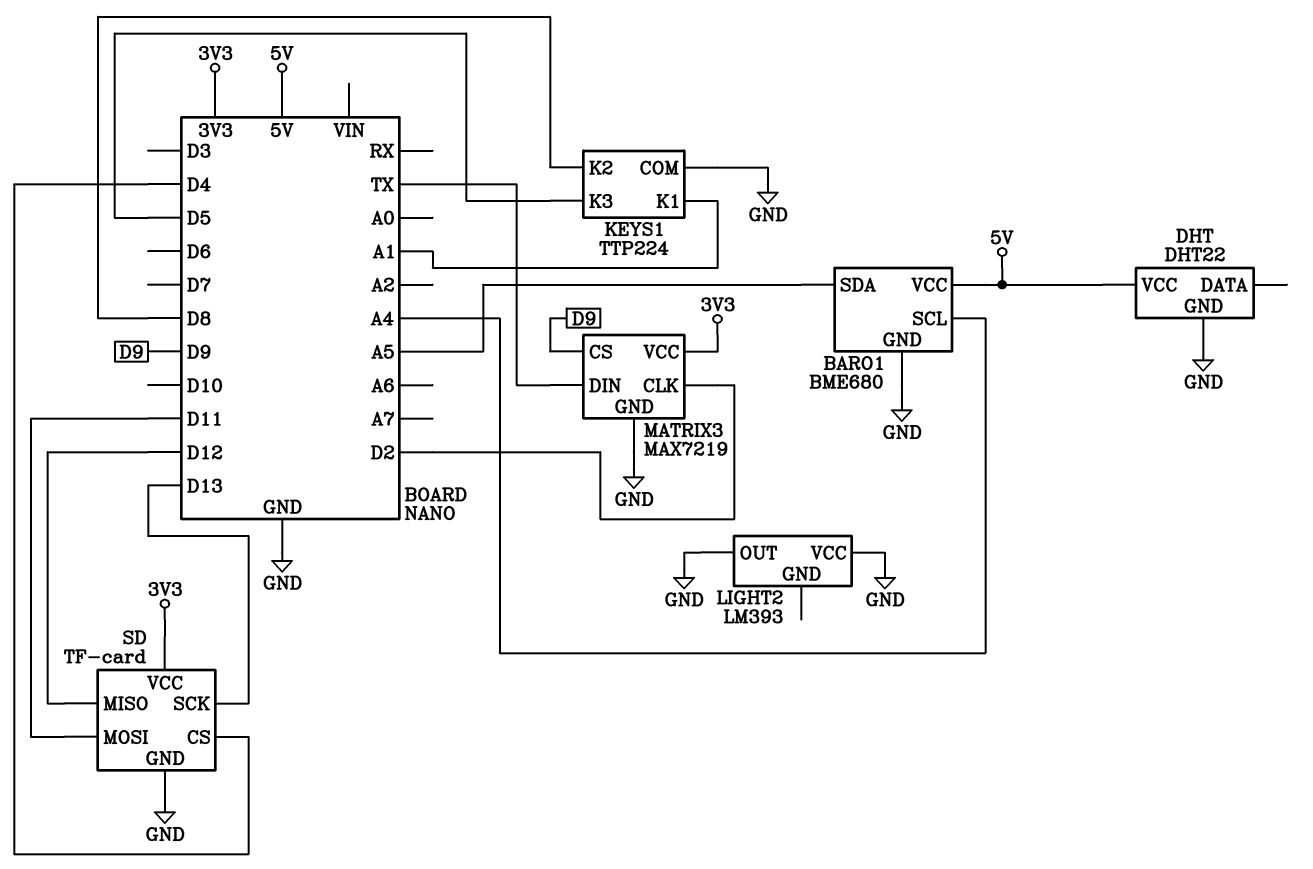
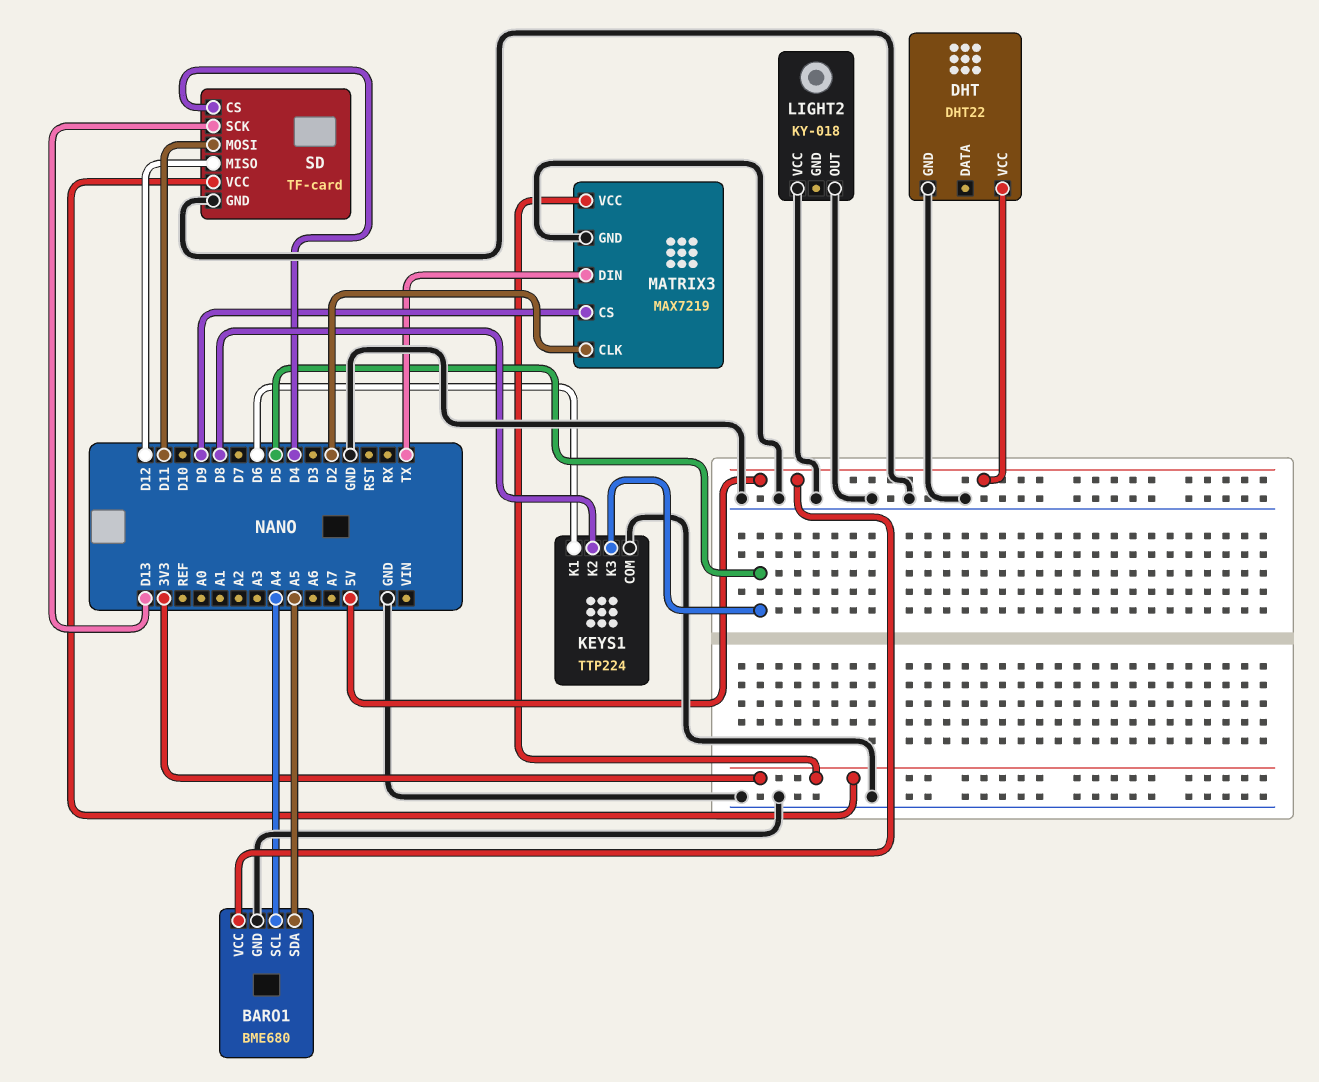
KEYS1 pin K1: A1 -> D6
LIGHT2: LM393 -> KY-018

